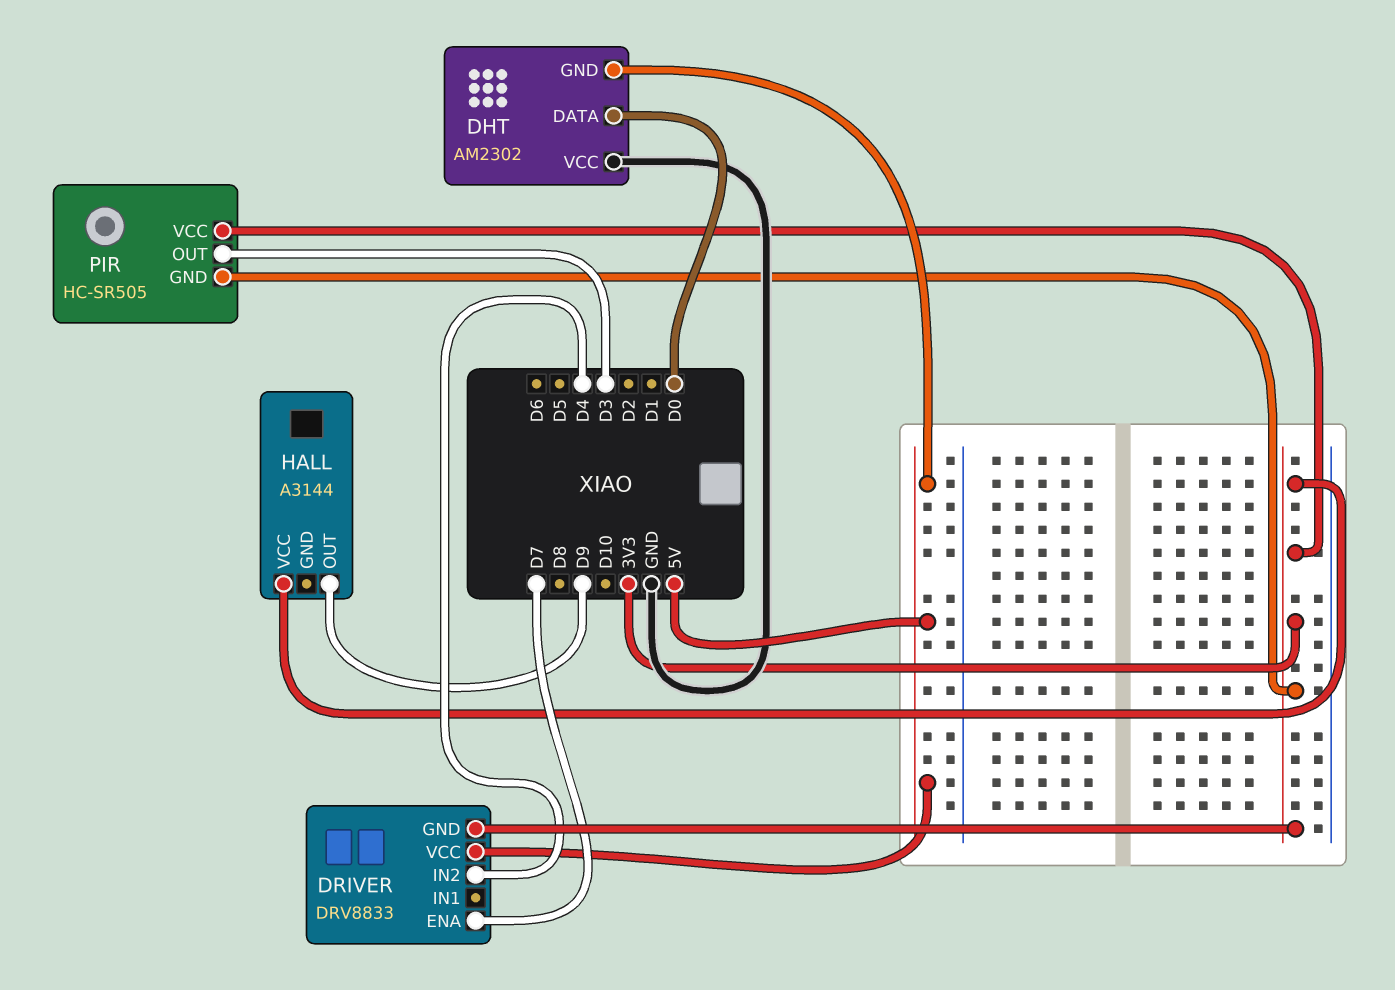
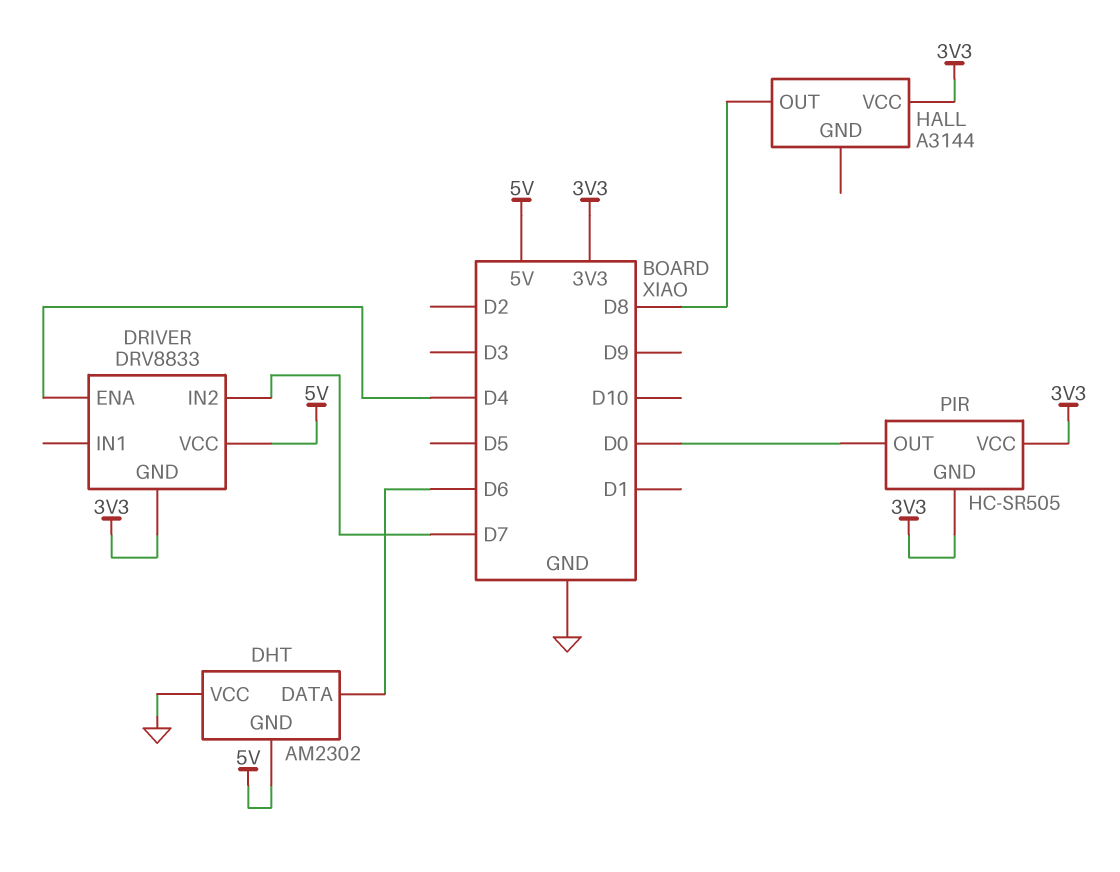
DHT pin DATA: D0 -> D6
DRIVER pin ENA: D7 -> D4
DRIVER pin IN2: D4 -> D7
HALL pin OUT: D9 -> D8
PIR pin OUT: D3 -> D0

